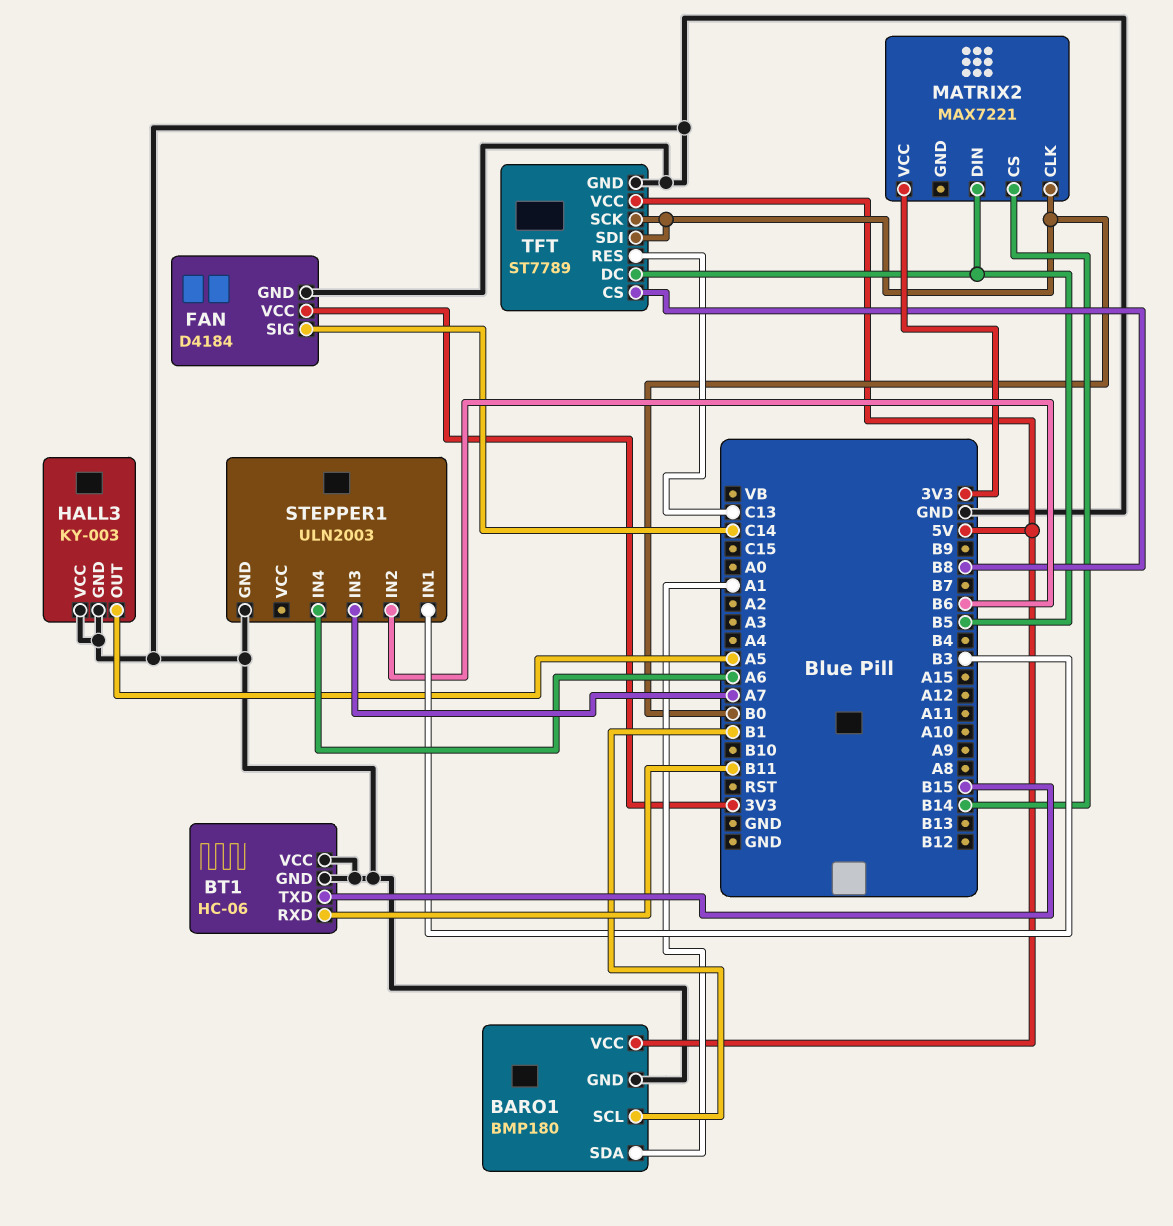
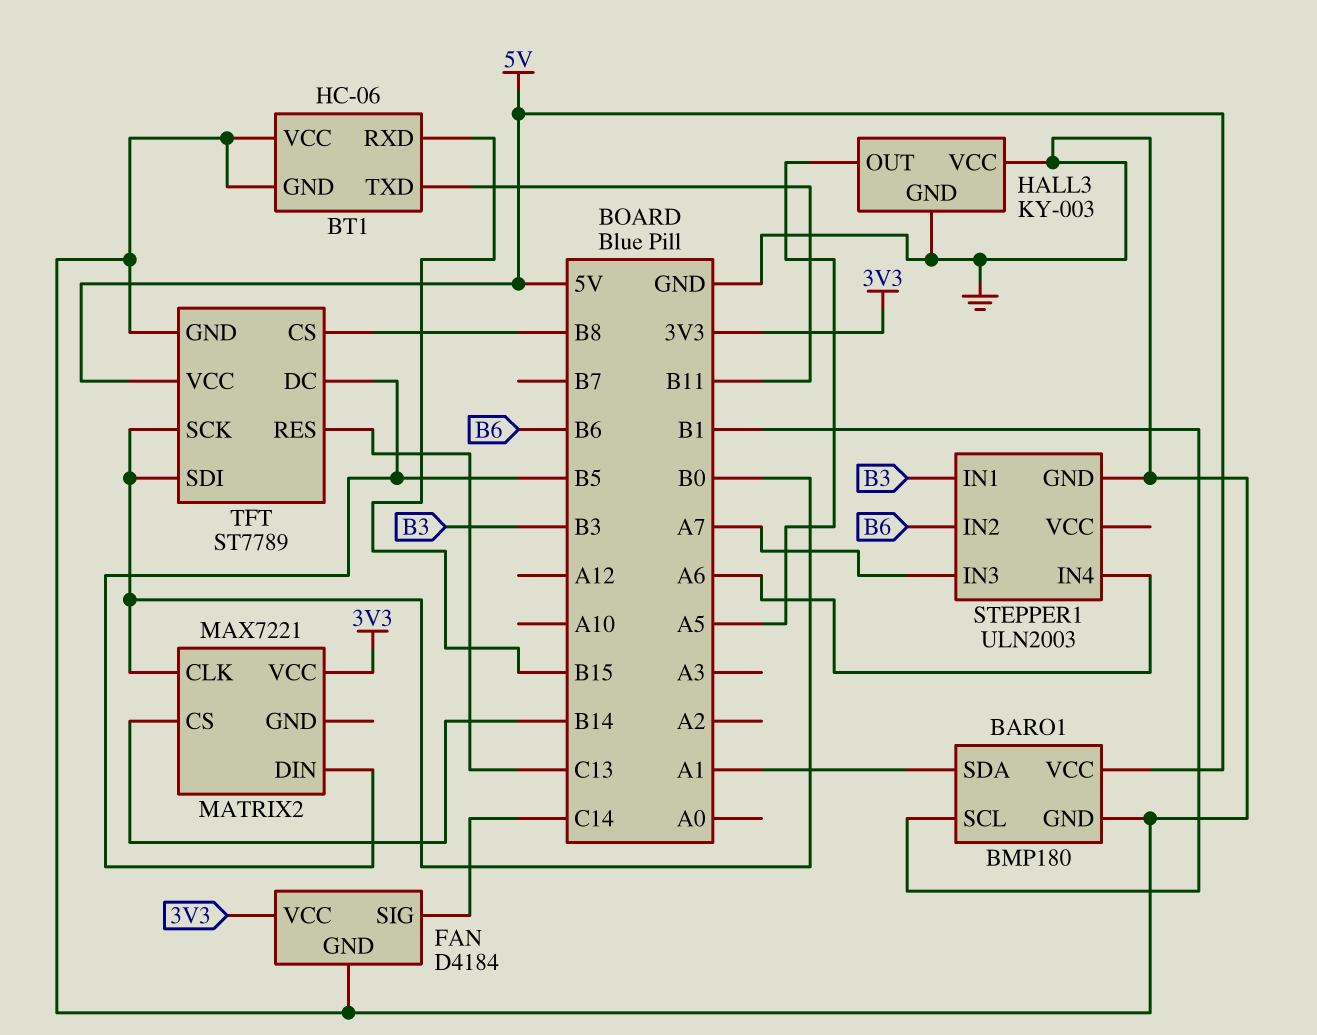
BT1 pin RXD: B11 -> B15
BT1 pin TXD: B15 -> B11

